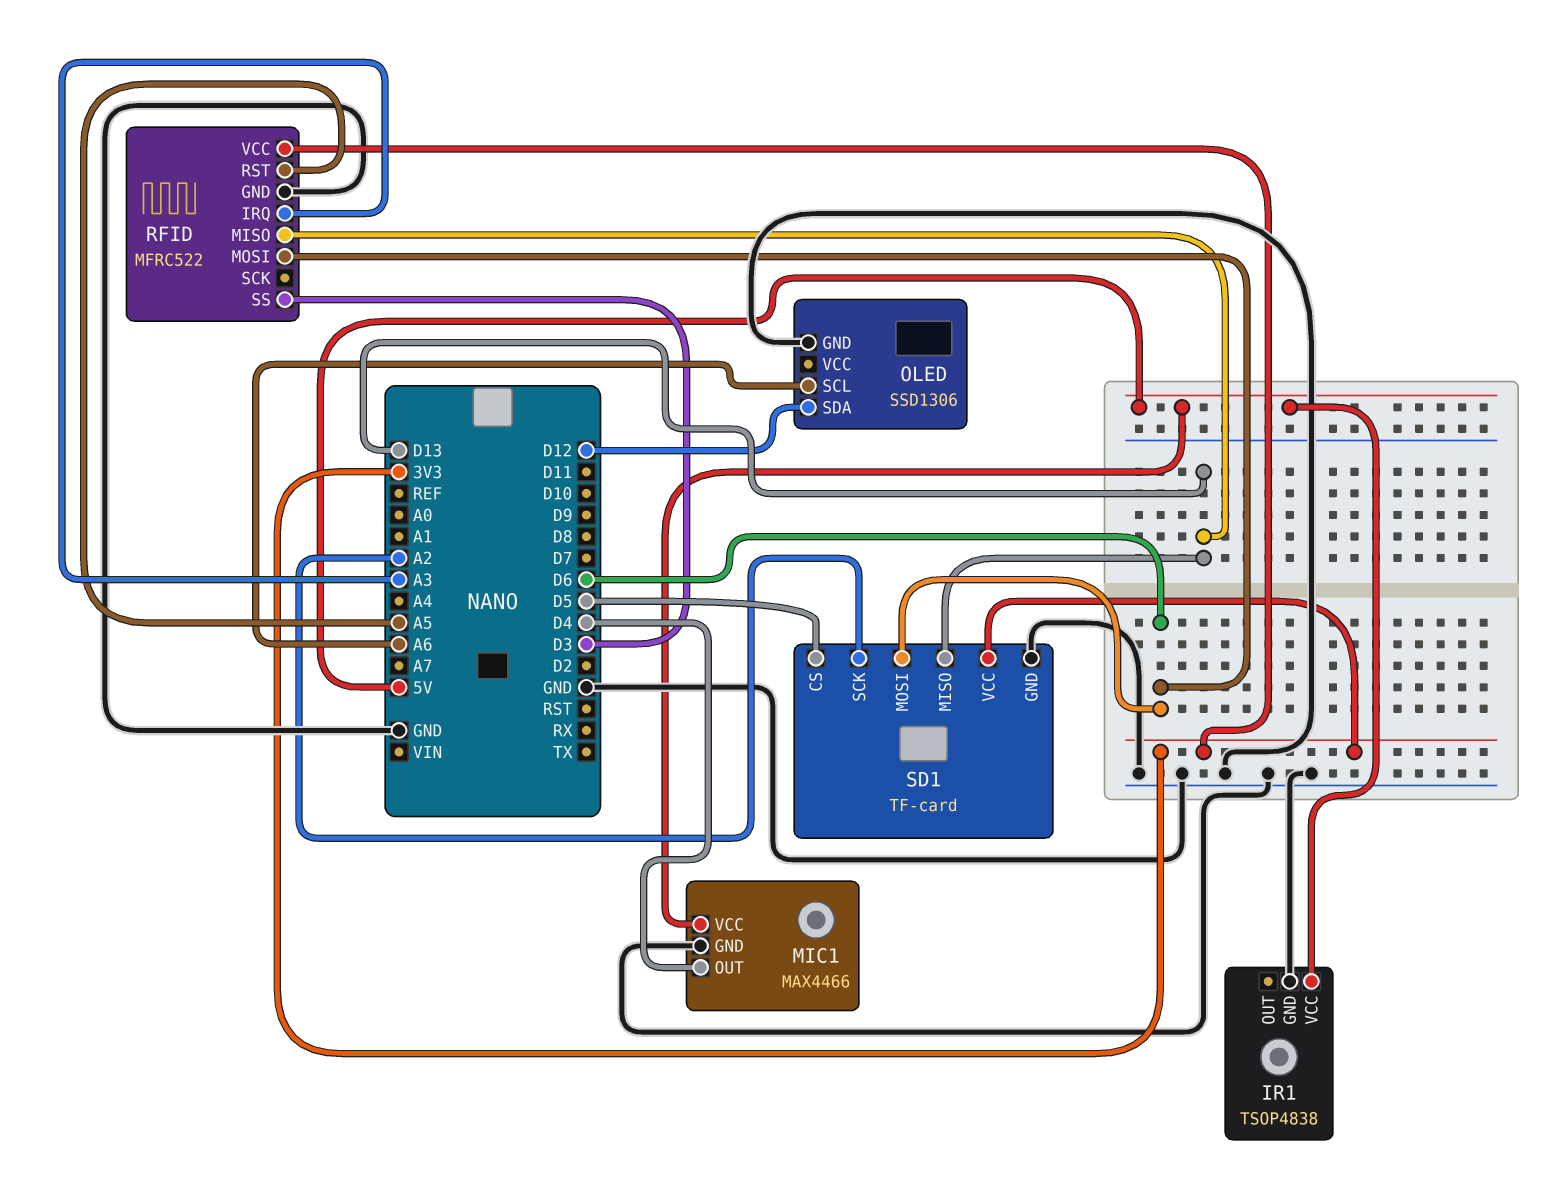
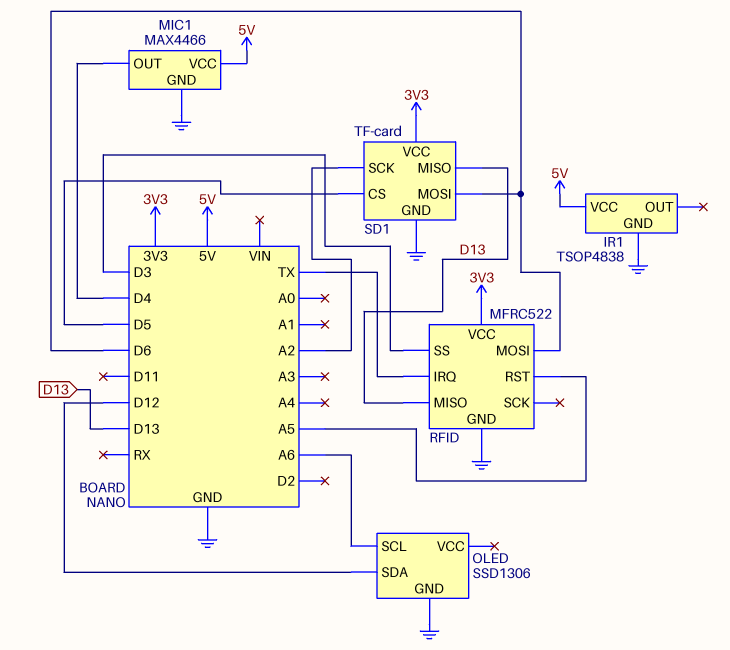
RFID pin IRQ: A3 -> TX

